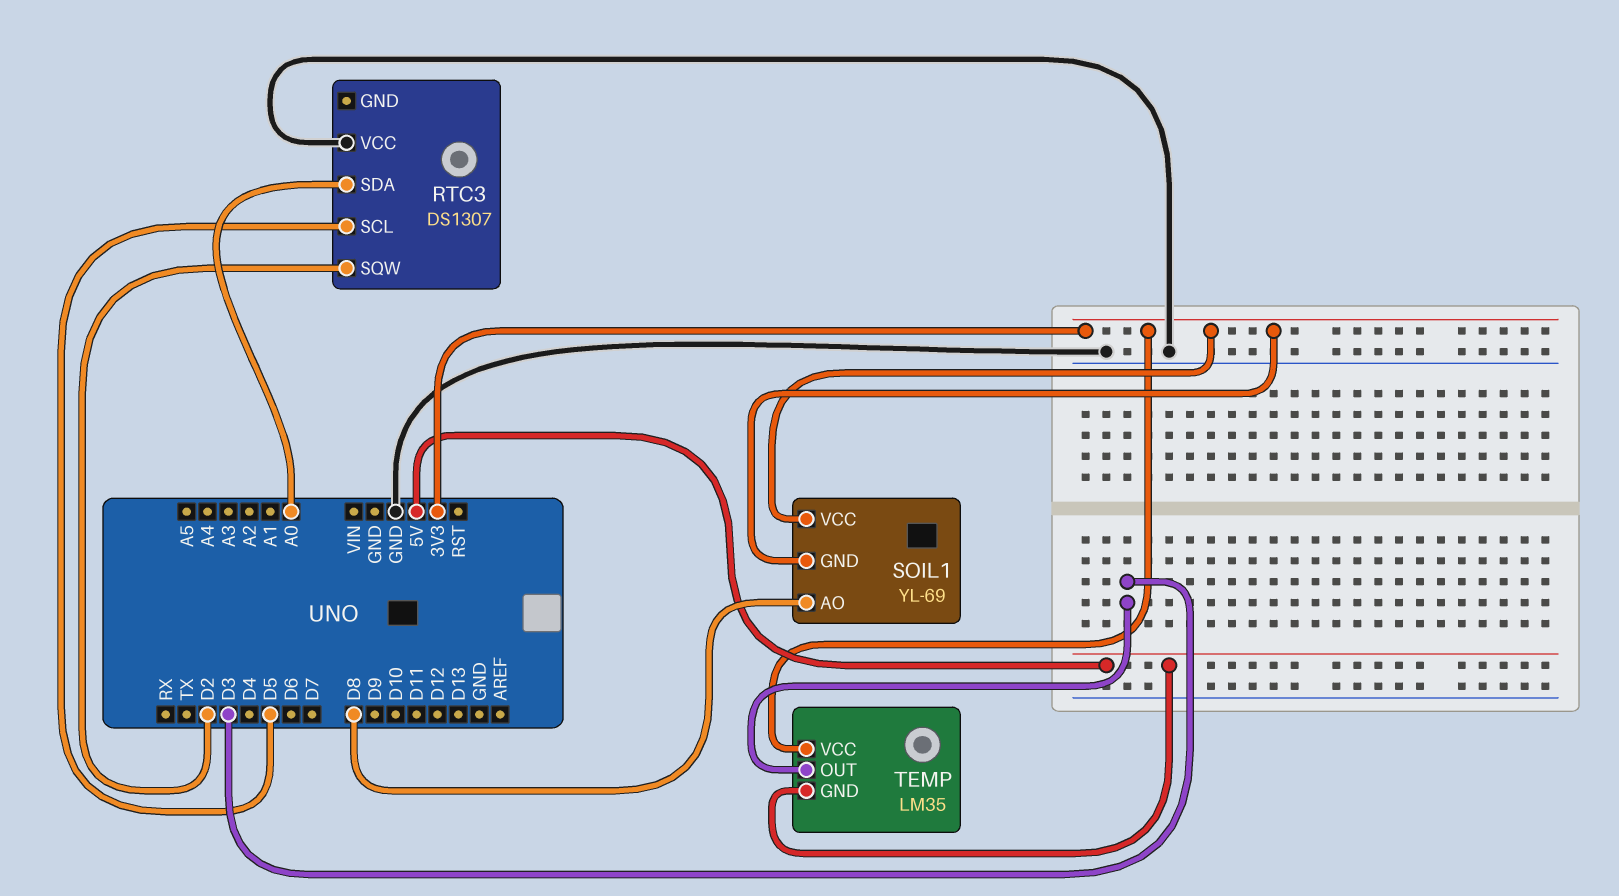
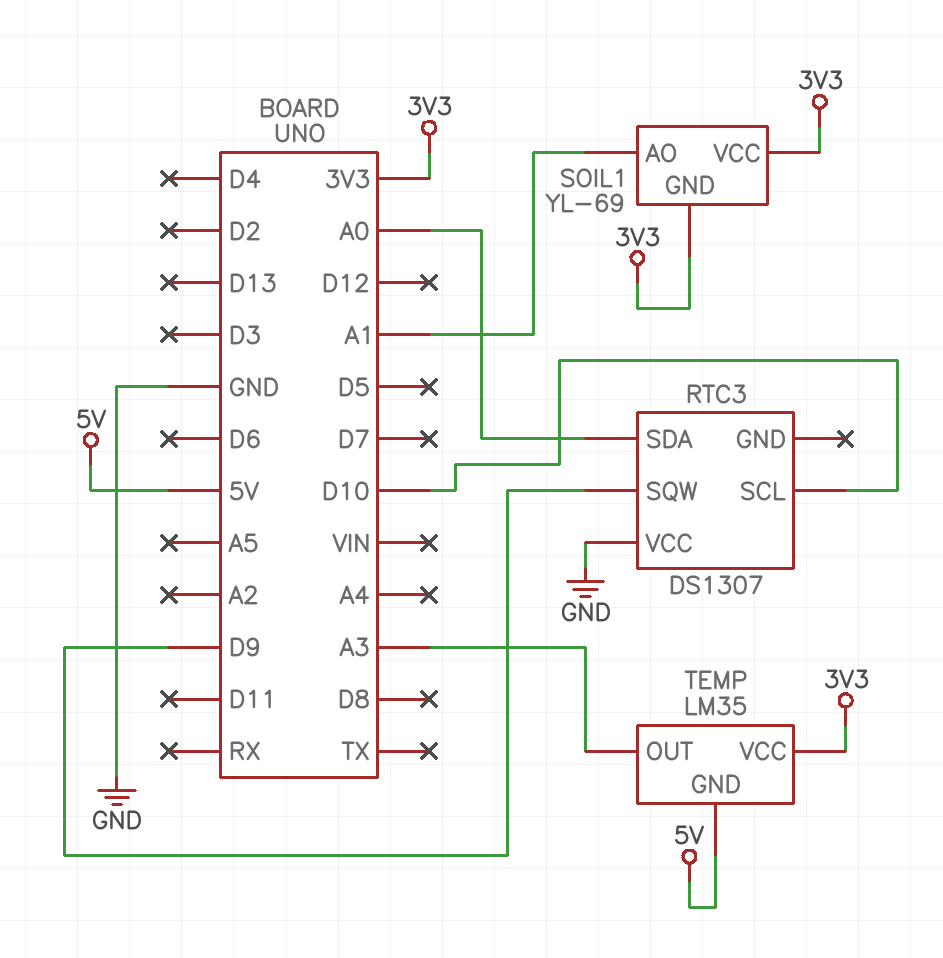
RTC3 pin SCL: D5 -> D10
RTC3 pin SQW: D2 -> D9
SOIL1 pin AO: D8 -> A1
TEMP pin OUT: D3 -> A3

